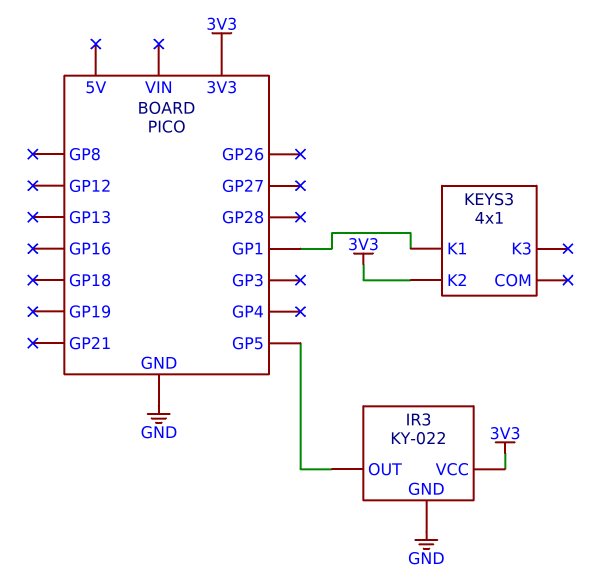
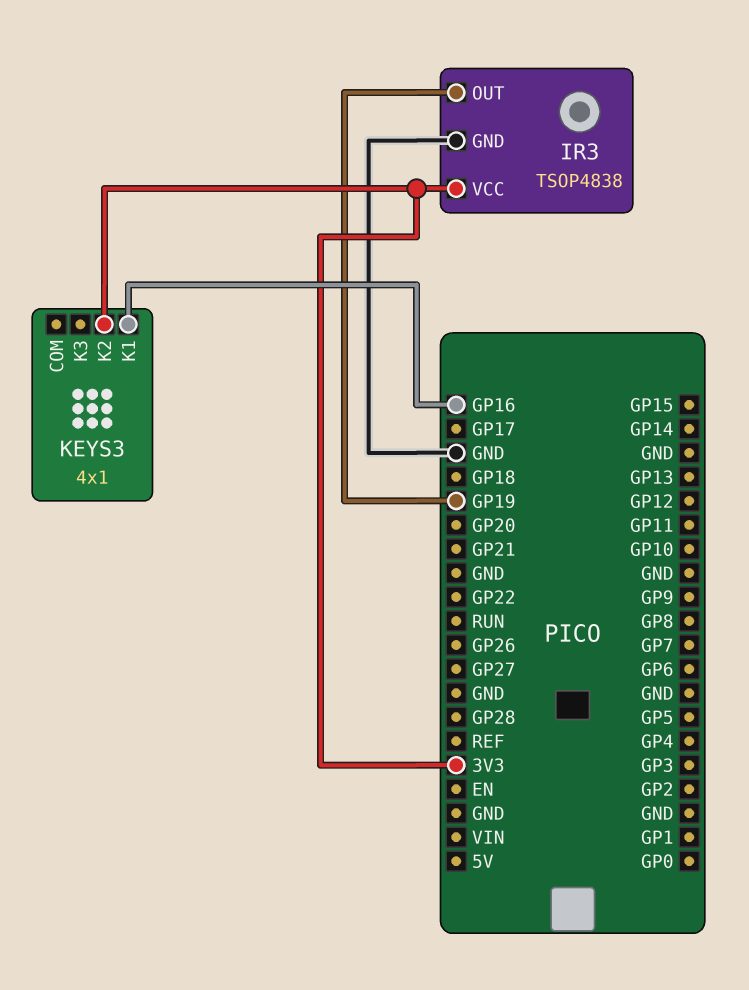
IR3: KY-022 -> TSOP4838
IR3 pin OUT: GP5 -> GP19
KEYS3 pin K1: GP1 -> GP16

